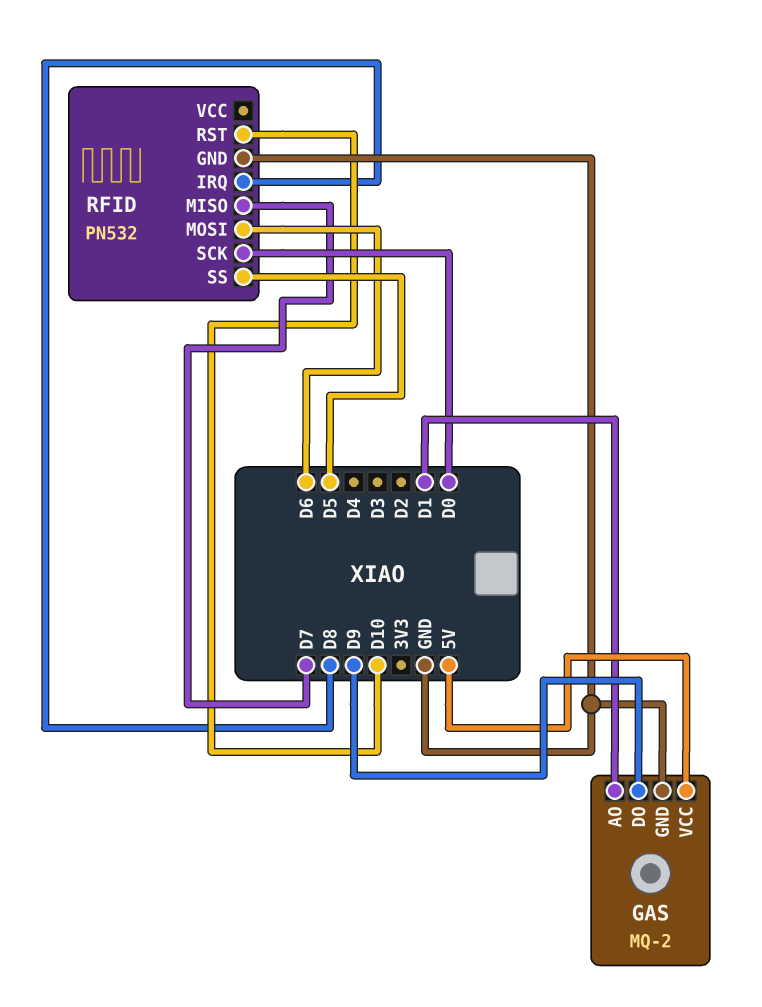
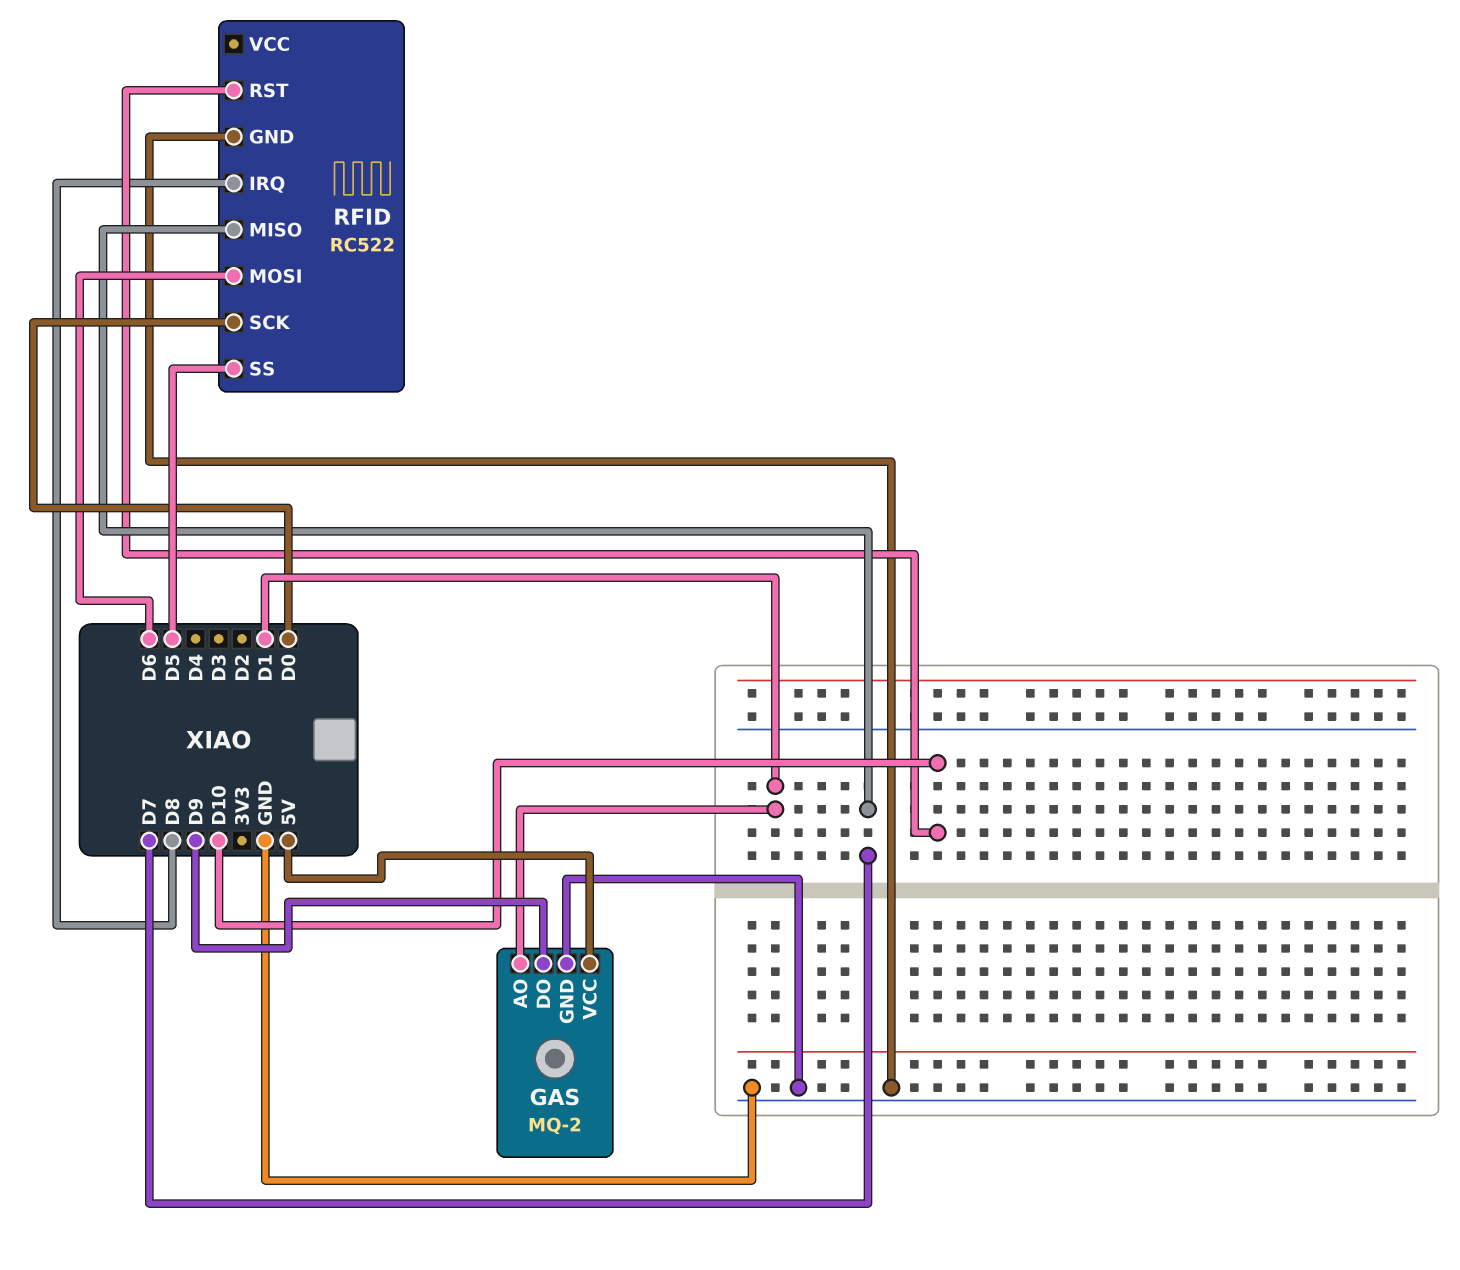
RFID: PN532 -> RC522

